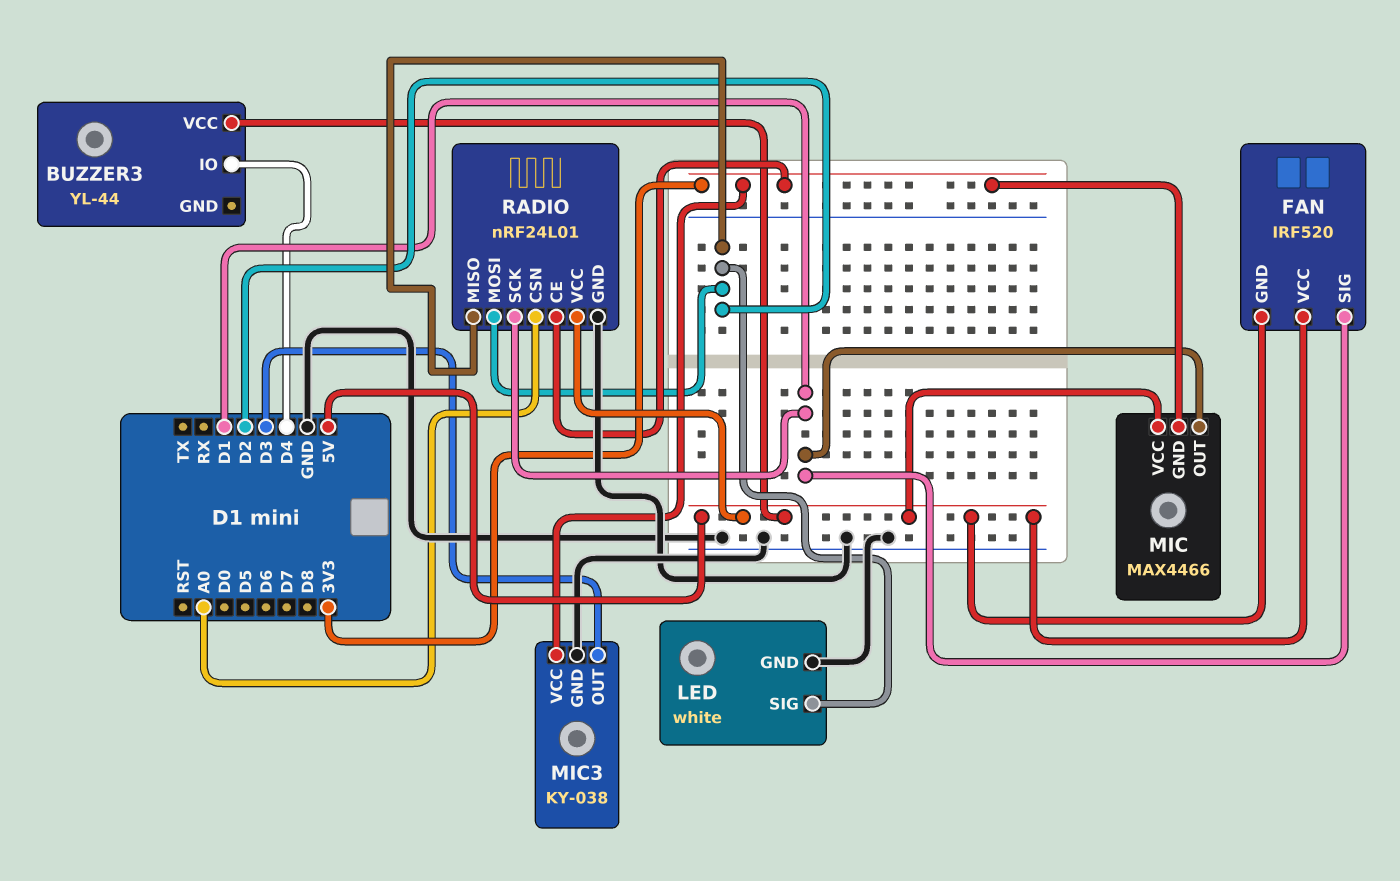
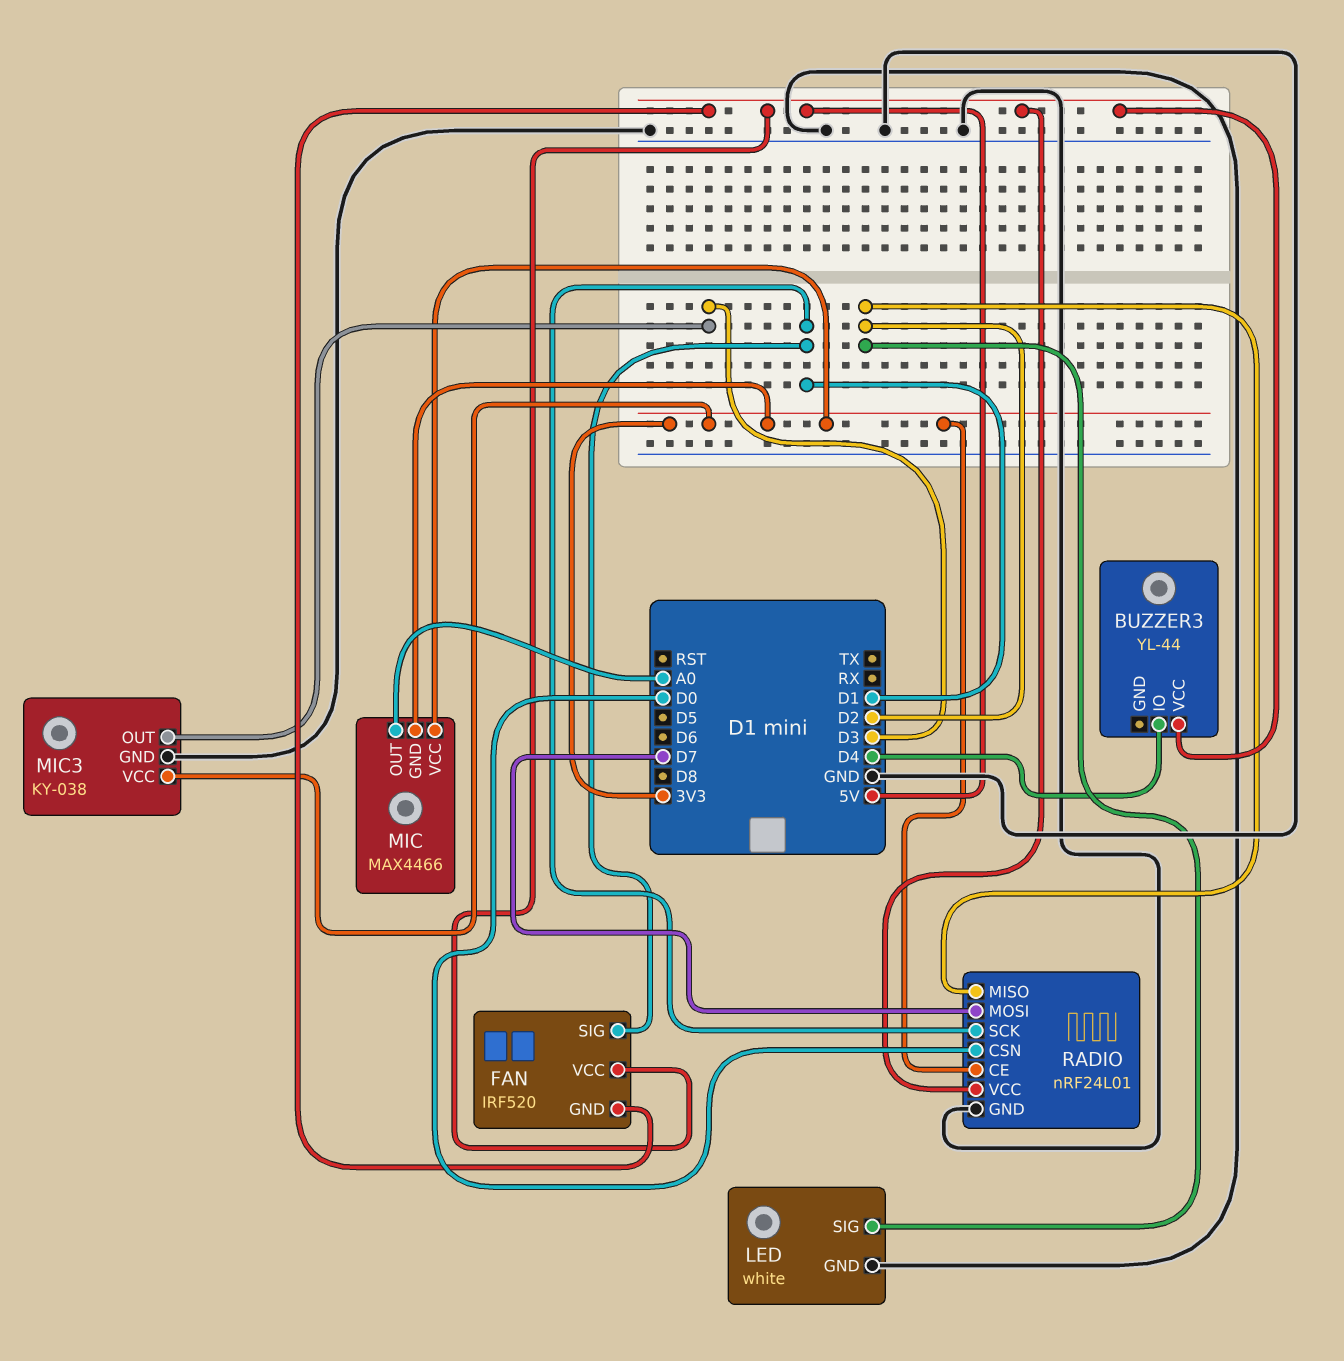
MIC pin OUT: D1 -> A0
MIC pin VCC: 5V -> 3V3
RADIO pin CSN: A0 -> D0
RADIO pin MOSI: D2 -> D7

